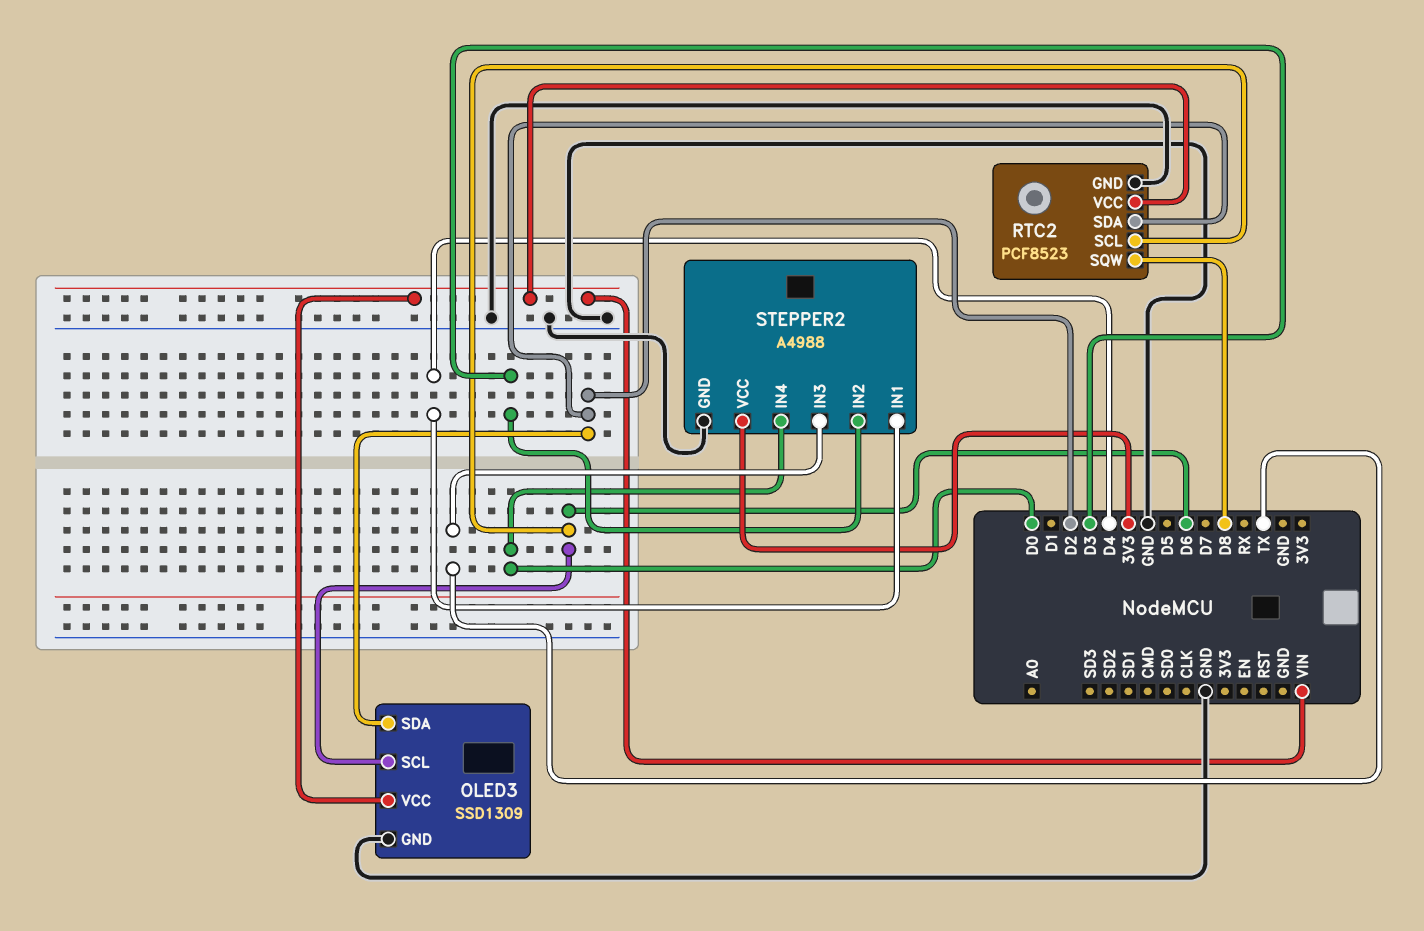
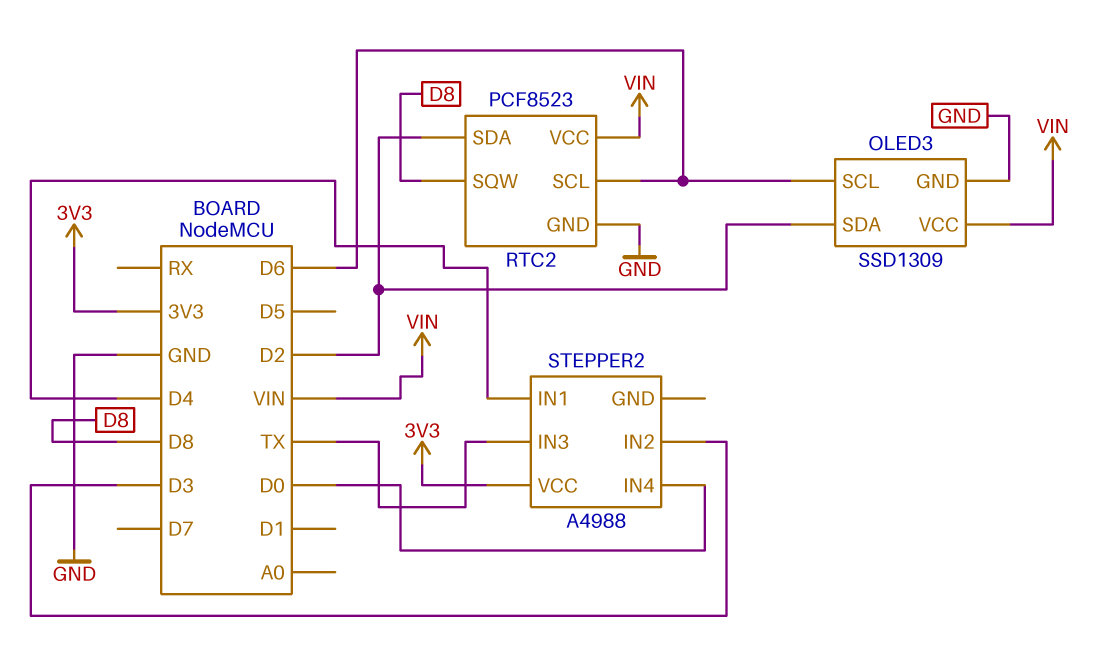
STEPPER2 pin GND: GND -> none

